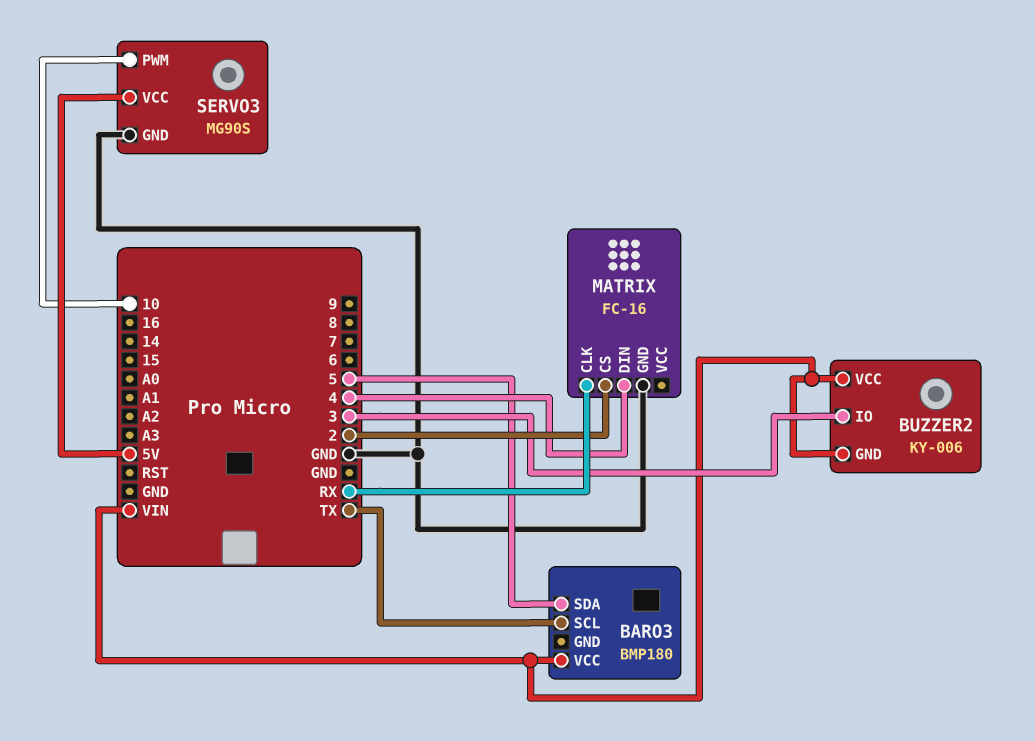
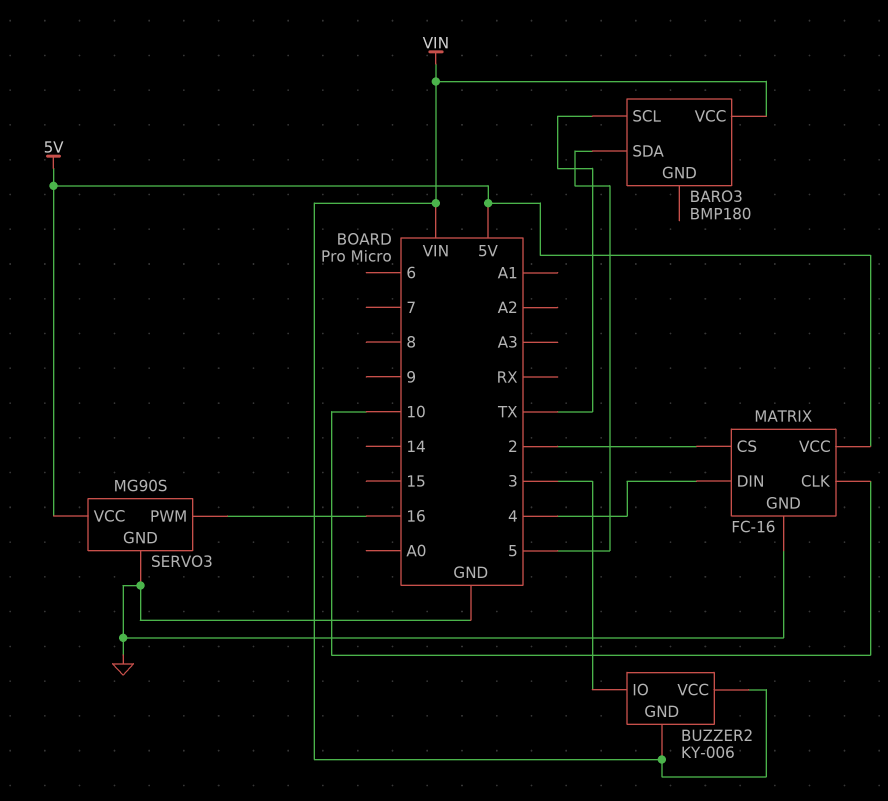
MATRIX pin CLK: RX -> 10
MATRIX pin VCC: none -> 5V
SERVO3 pin PWM: 10 -> 16

